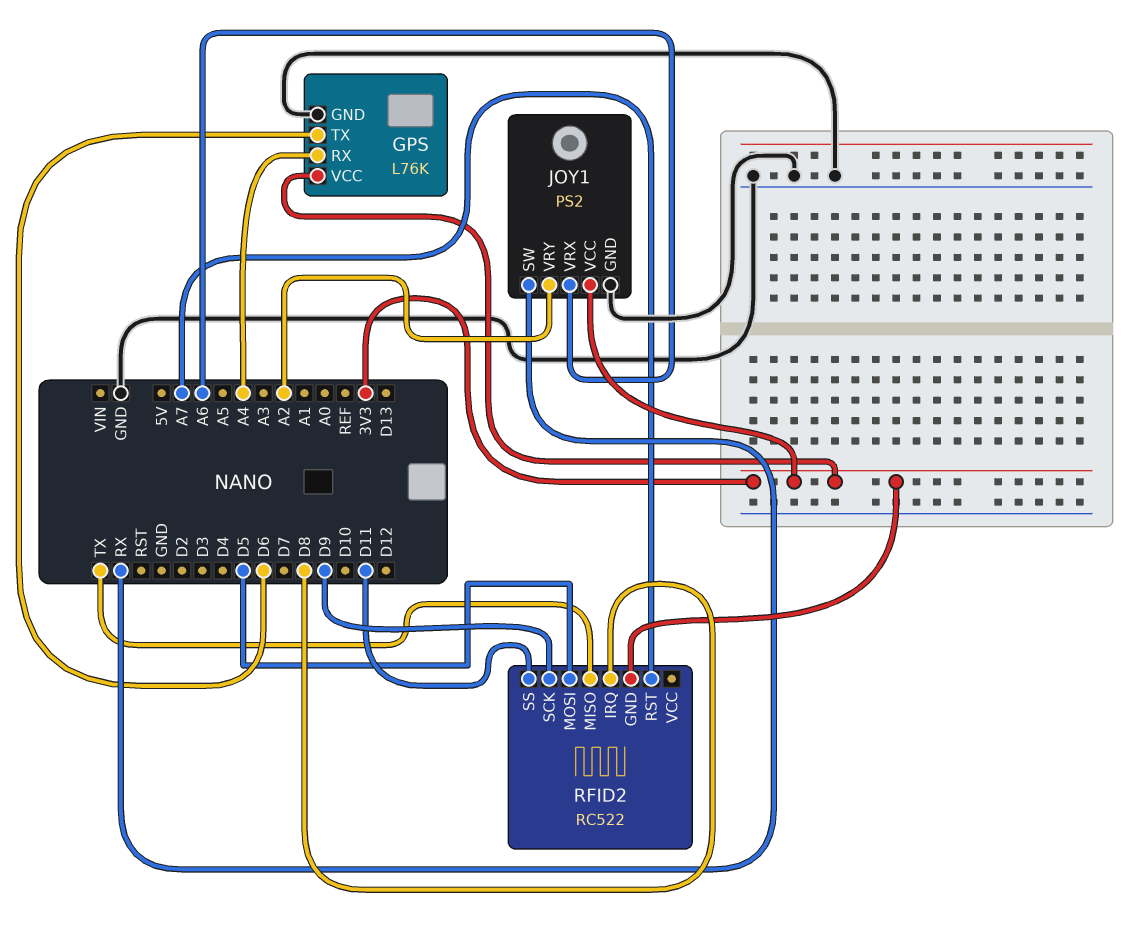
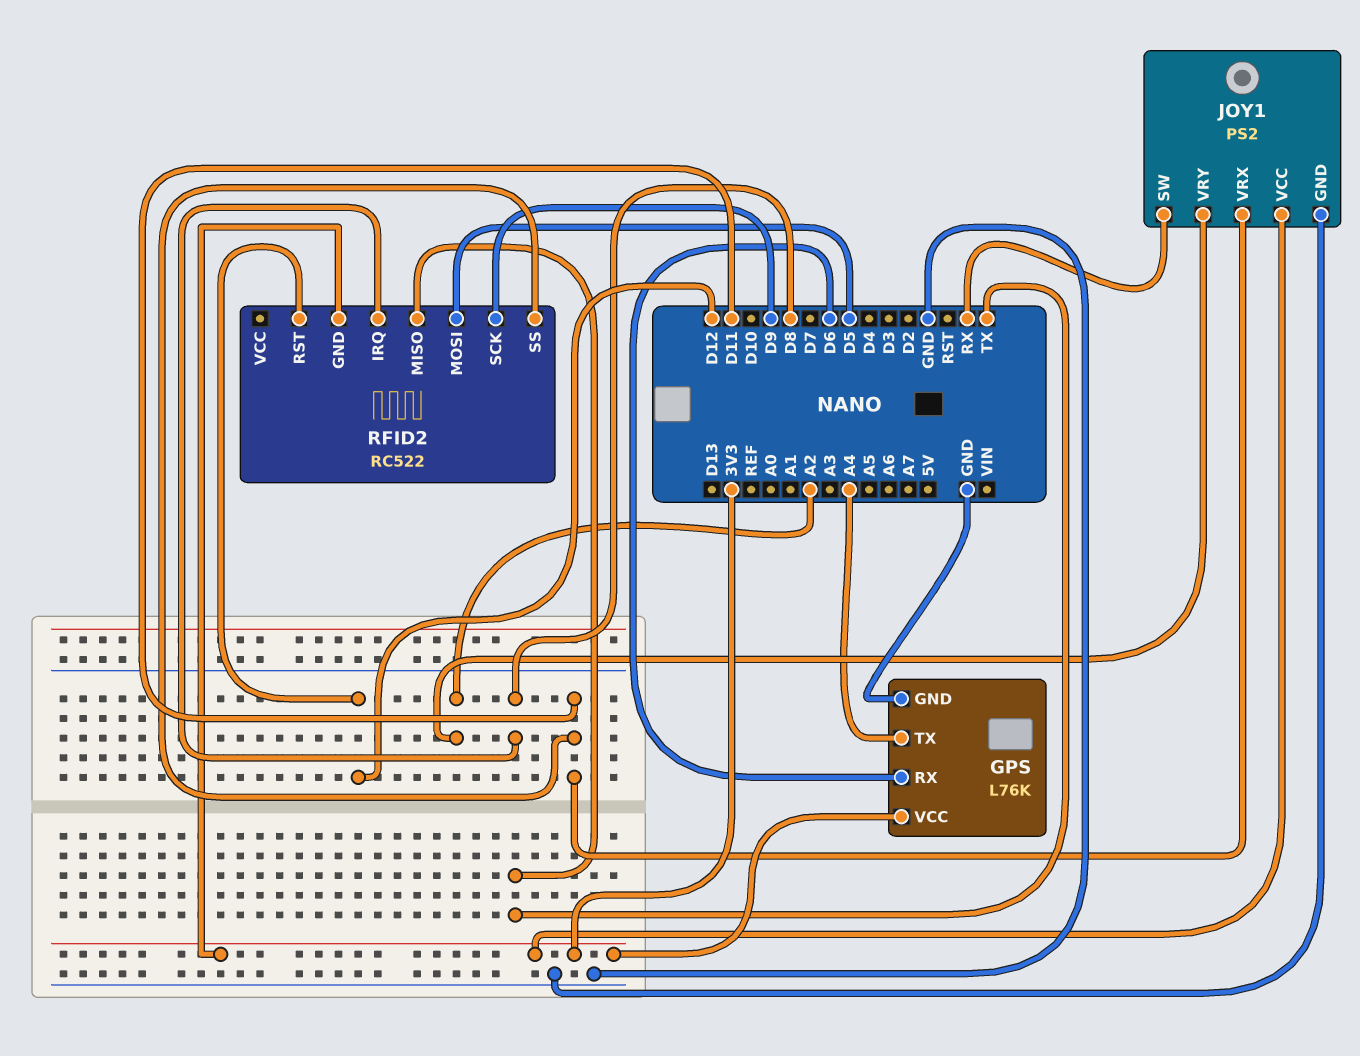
GPS pin RX: A4 -> D6
GPS pin TX: D6 -> A4
JOY1 pin VRX: A6 -> D11
RFID2 pin RST: A7 -> D12

